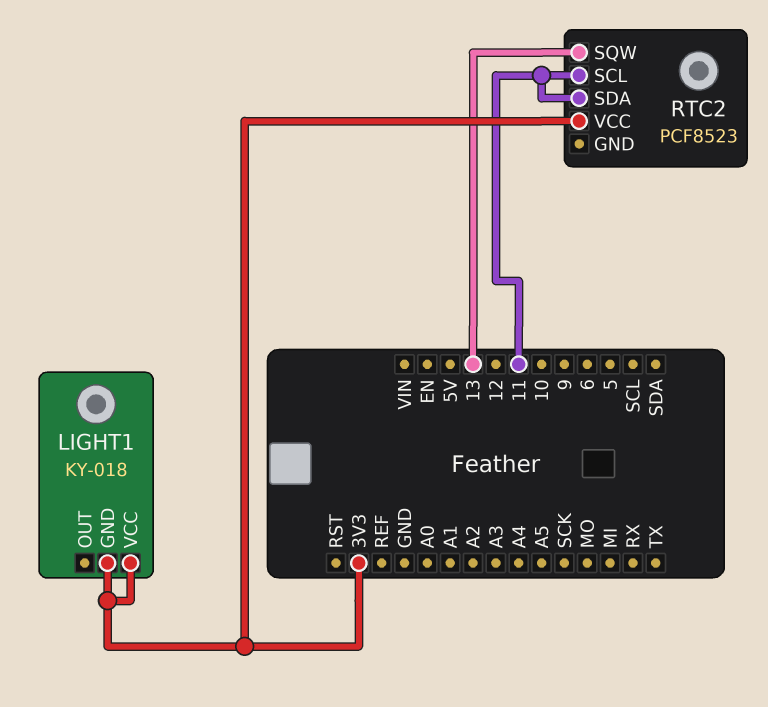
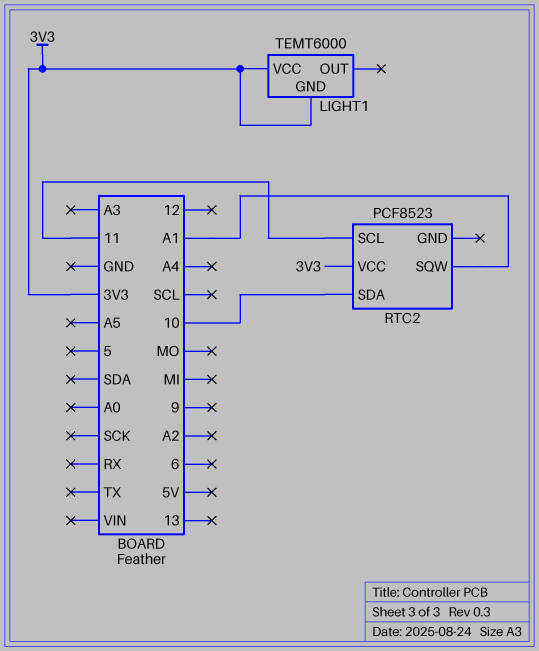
LIGHT1: KY-018 -> TEMT6000
RTC2 pin SDA: 11 -> 10
RTC2 pin SQW: 13 -> A1

